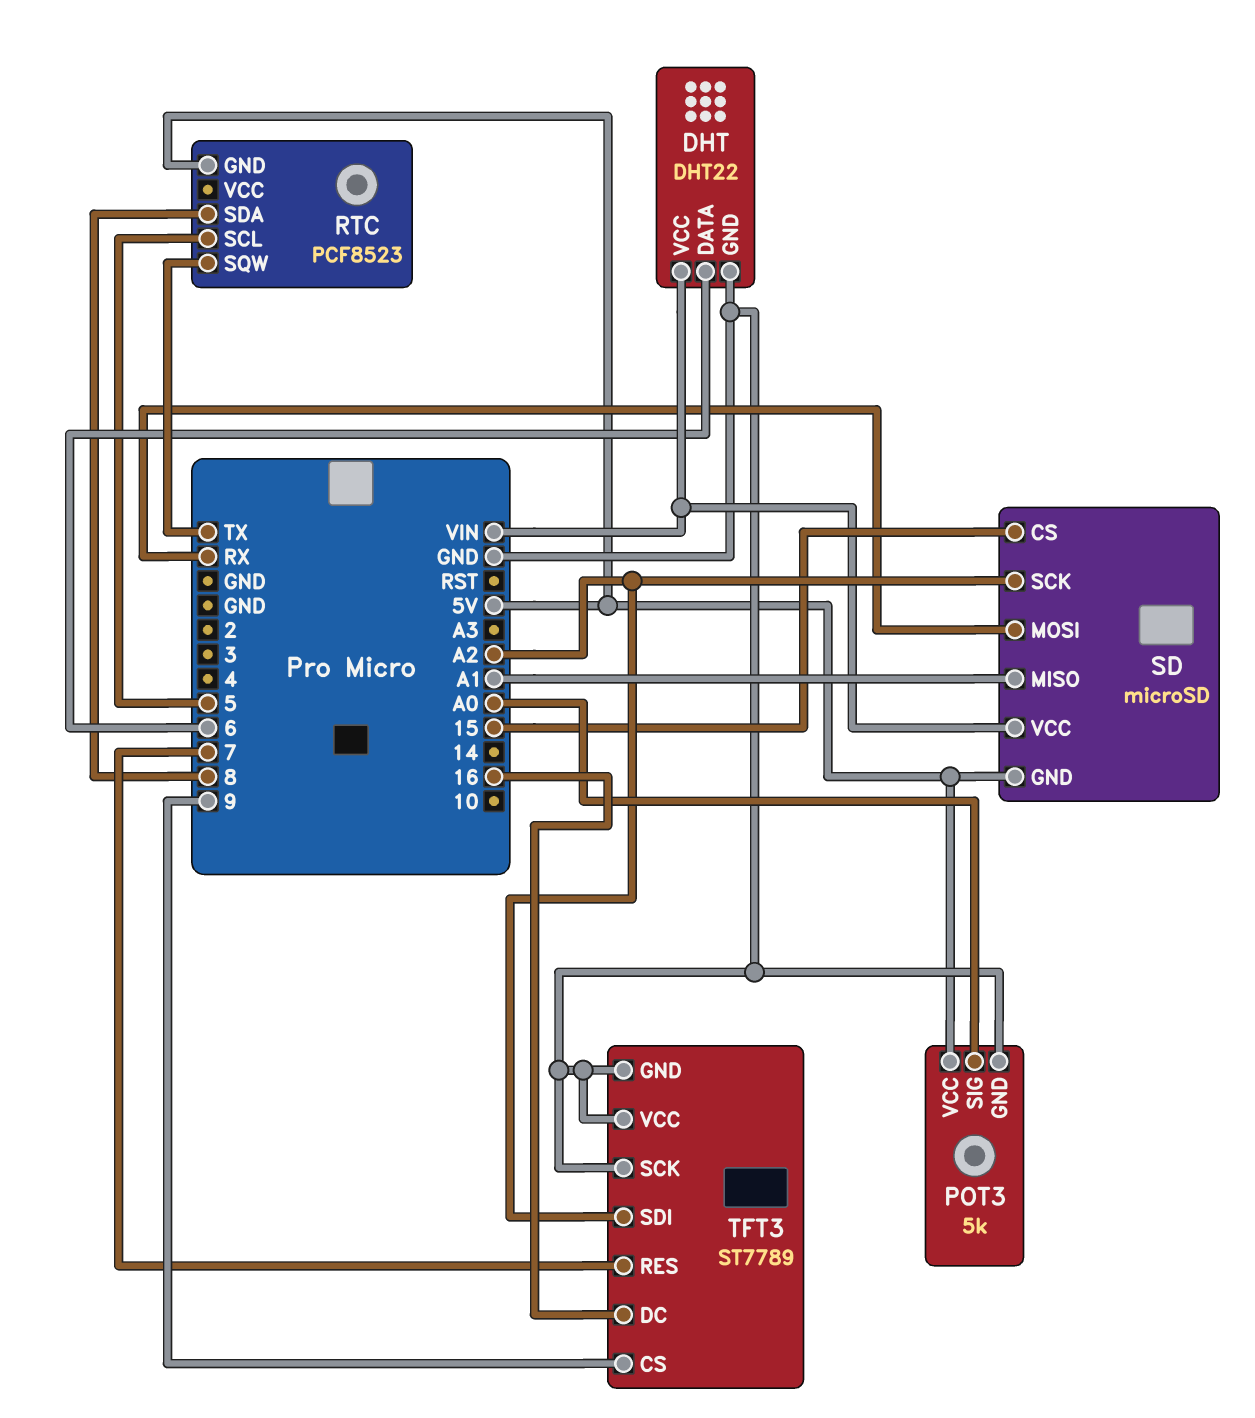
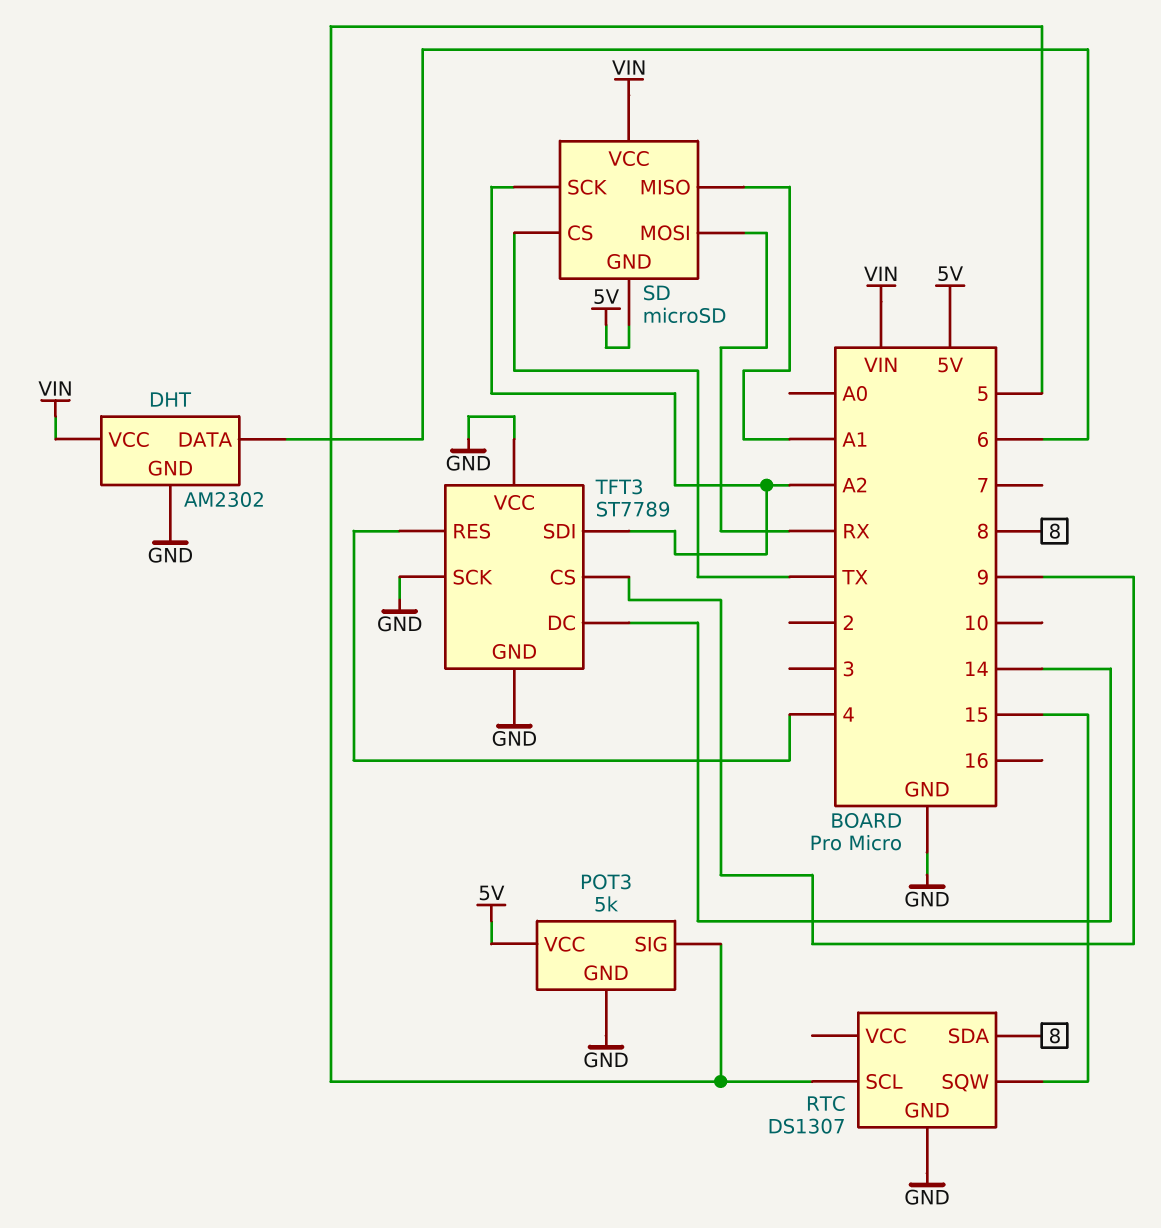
DHT: DHT22 -> AM2302
POT3 pin SIG: A0 -> 5
RTC: PCF8523 -> DS1307
RTC pin GND: 5V -> GND
RTC pin SQW: TX -> 15
SD pin CS: 15 -> TX
TFT3 pin DC: 16 -> 14
TFT3 pin RES: 7 -> 4

